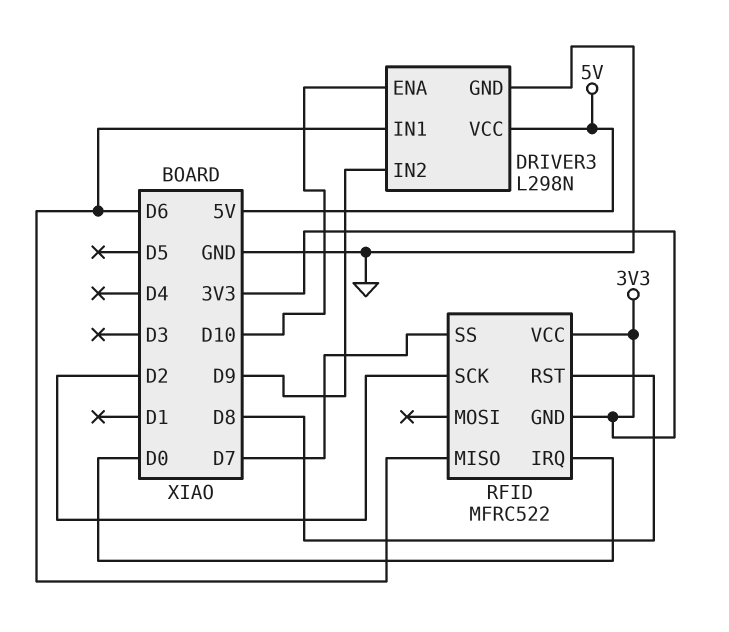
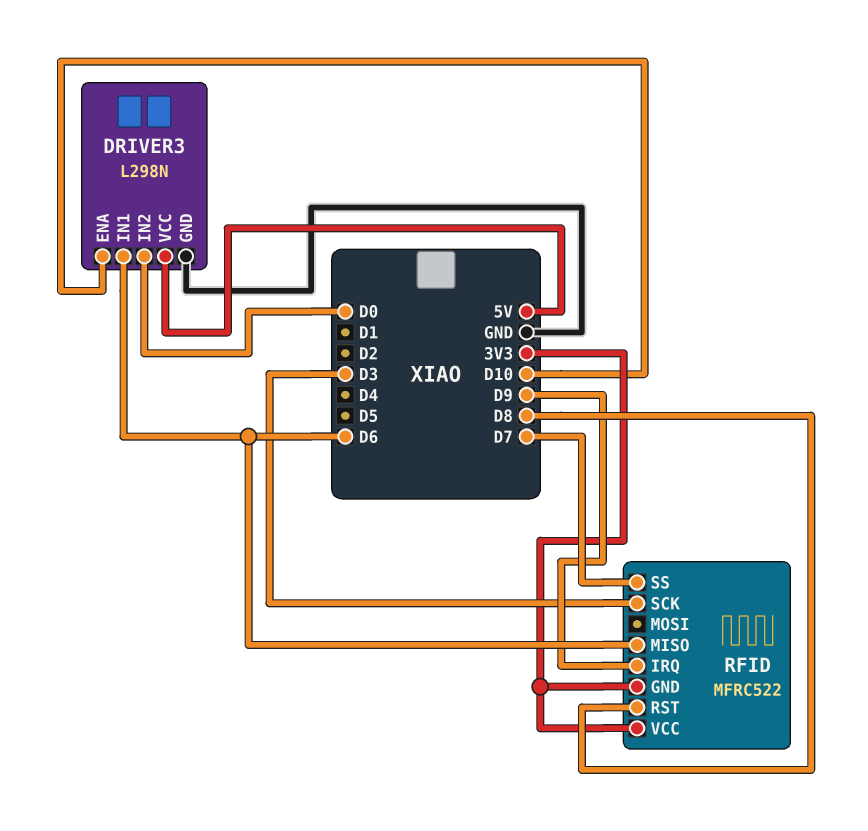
DRIVER3 pin IN2: D9 -> D0
RFID pin IRQ: D0 -> D9
RFID pin SCK: D2 -> D3

